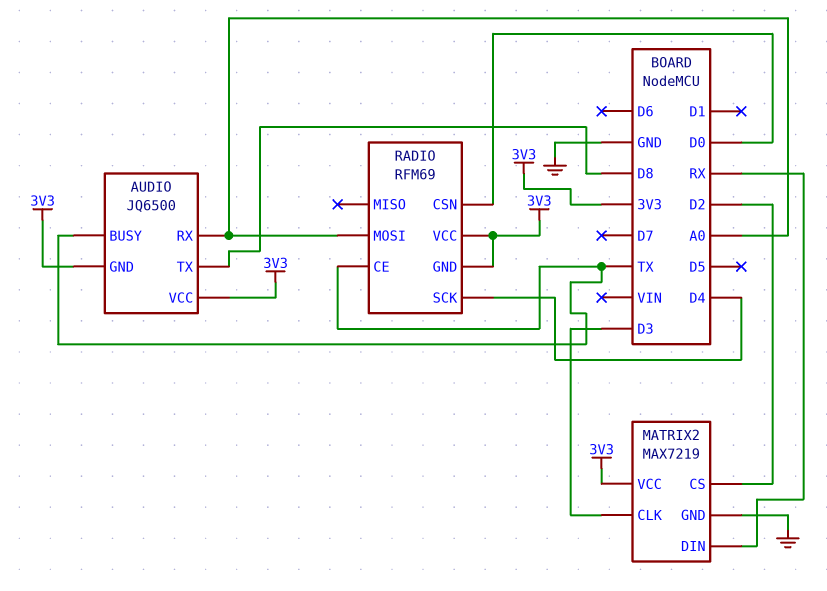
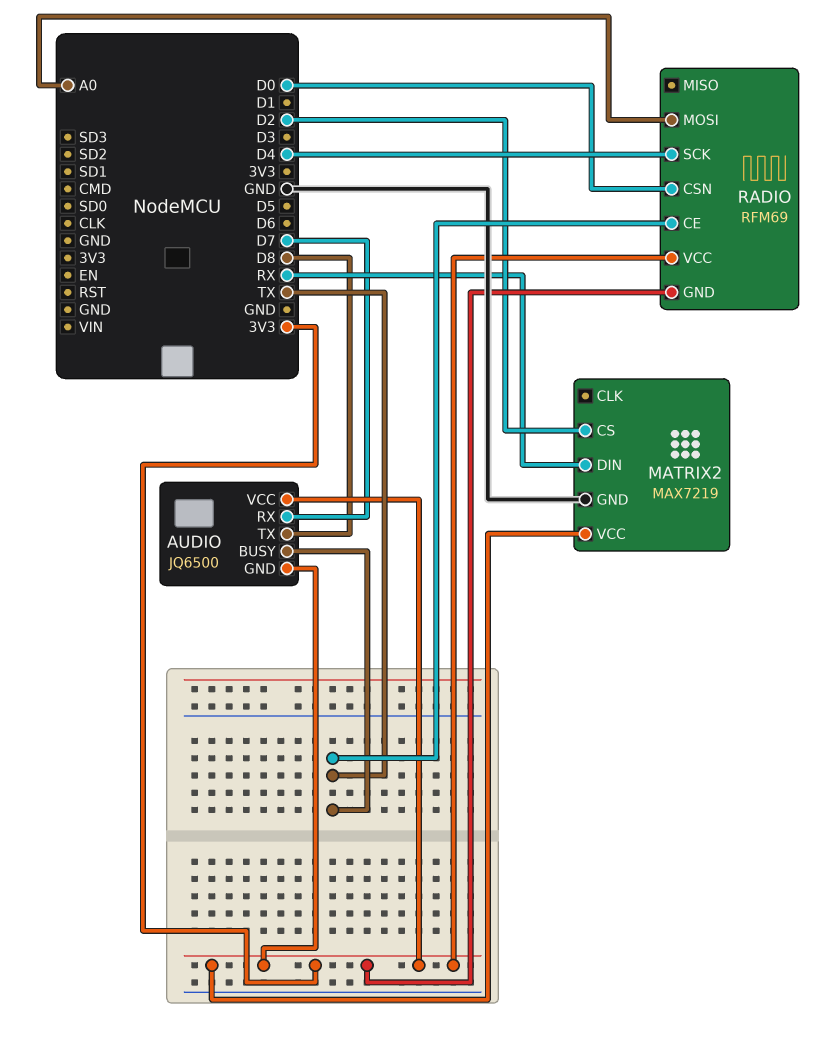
AUDIO pin RX: A0 -> D7
MATRIX2 pin CLK: D3 -> none

